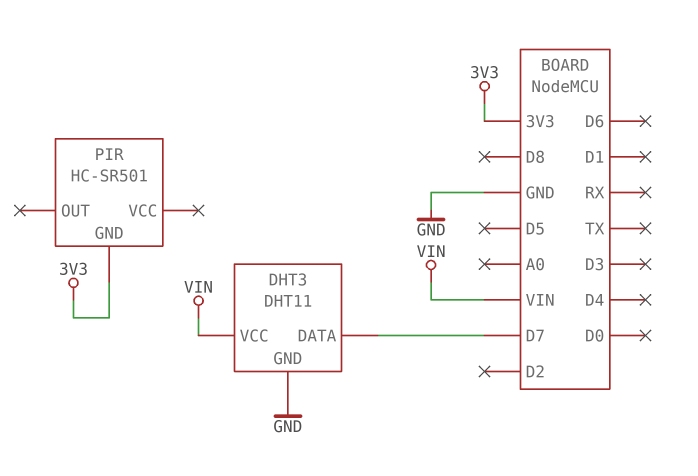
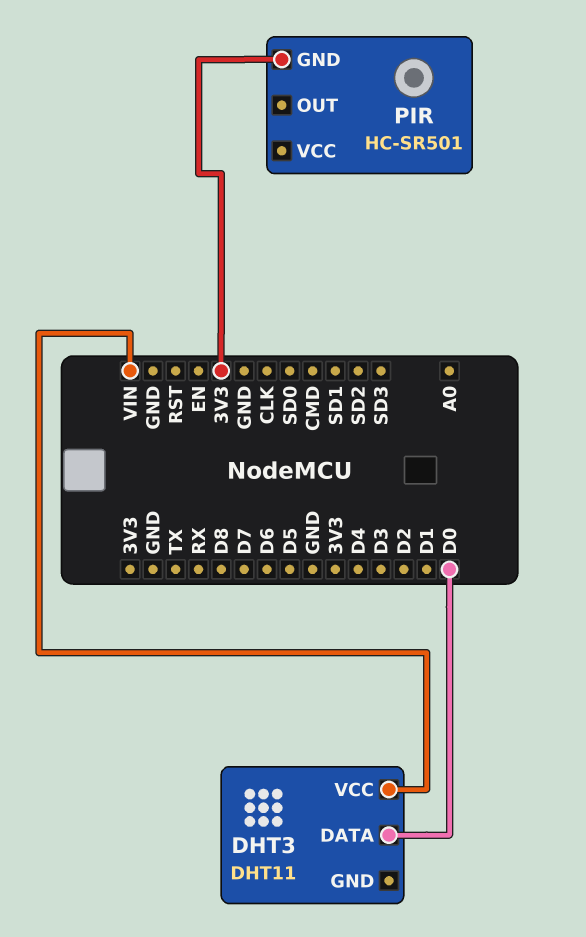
DHT3 pin DATA: D7 -> D0
DHT3 pin GND: GND -> none

